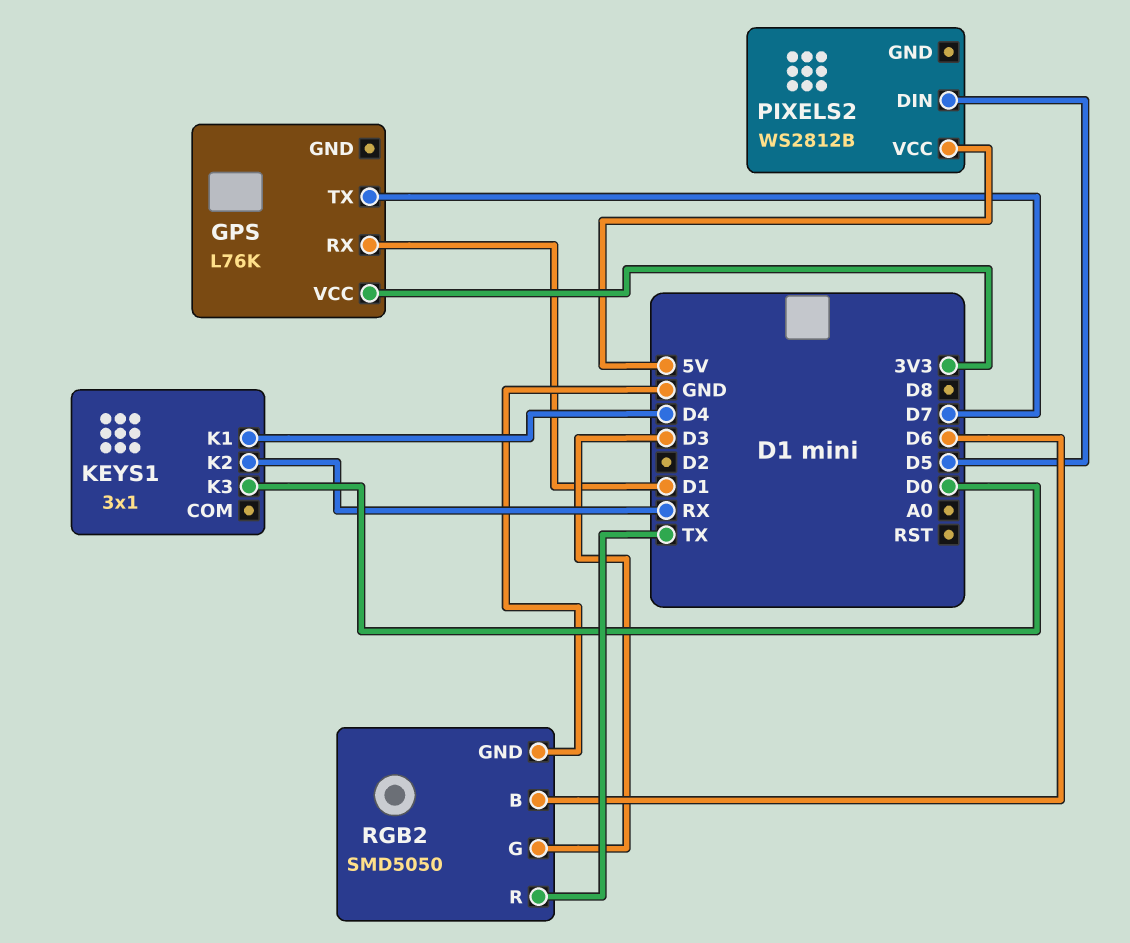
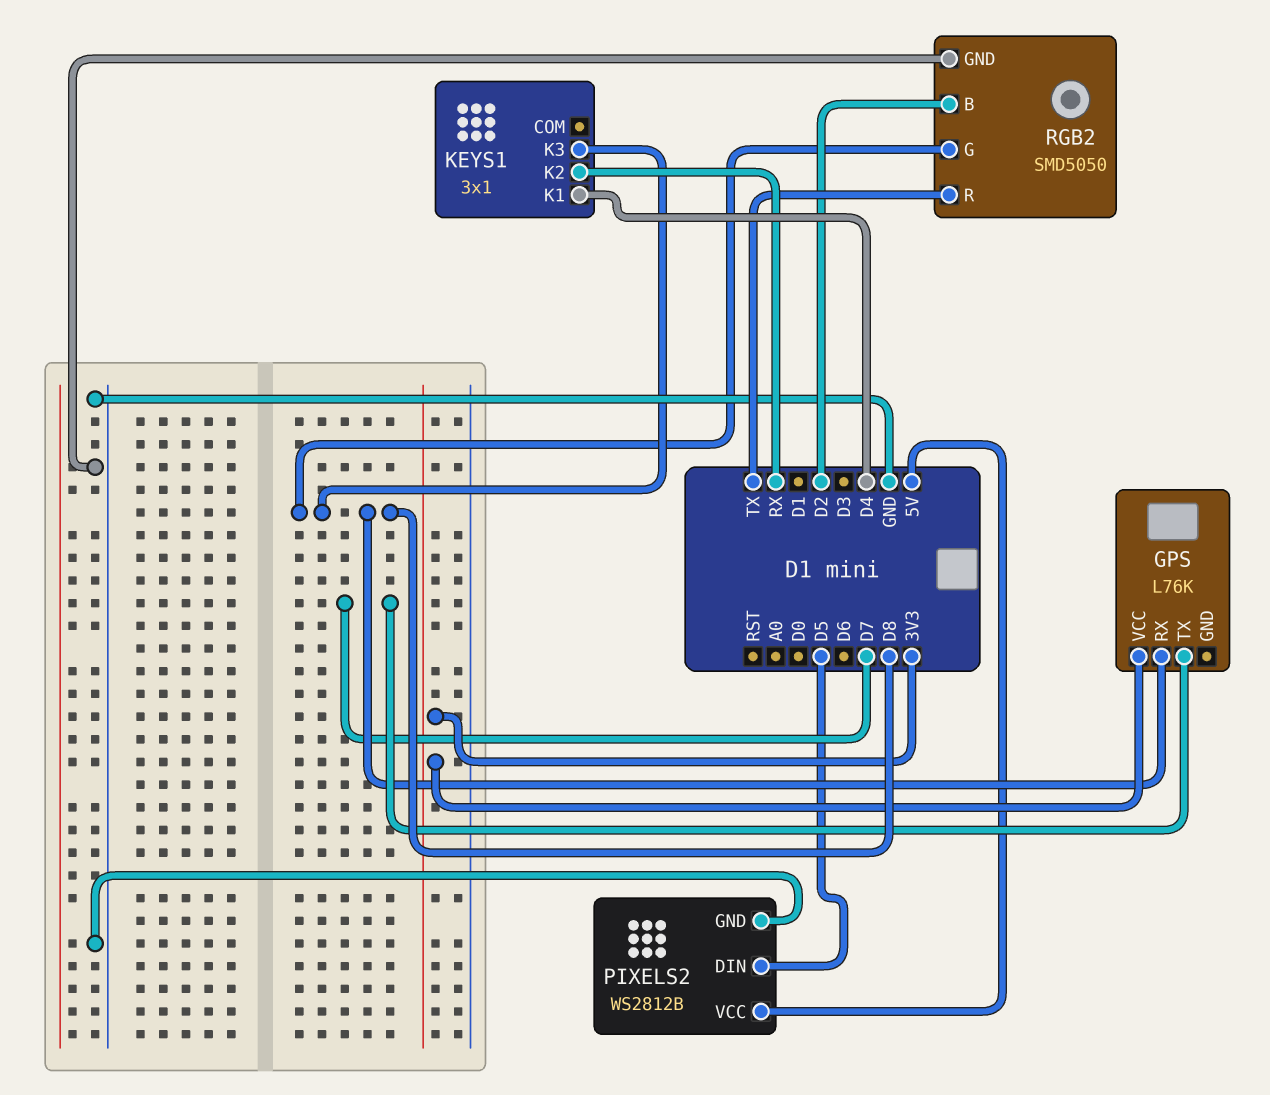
GPS pin RX: D1 -> D8
KEYS1 pin K3: D0 -> D8
PIXELS2 pin GND: none -> GND
RGB2 pin B: D6 -> D2
RGB2 pin G: D3 -> D8

